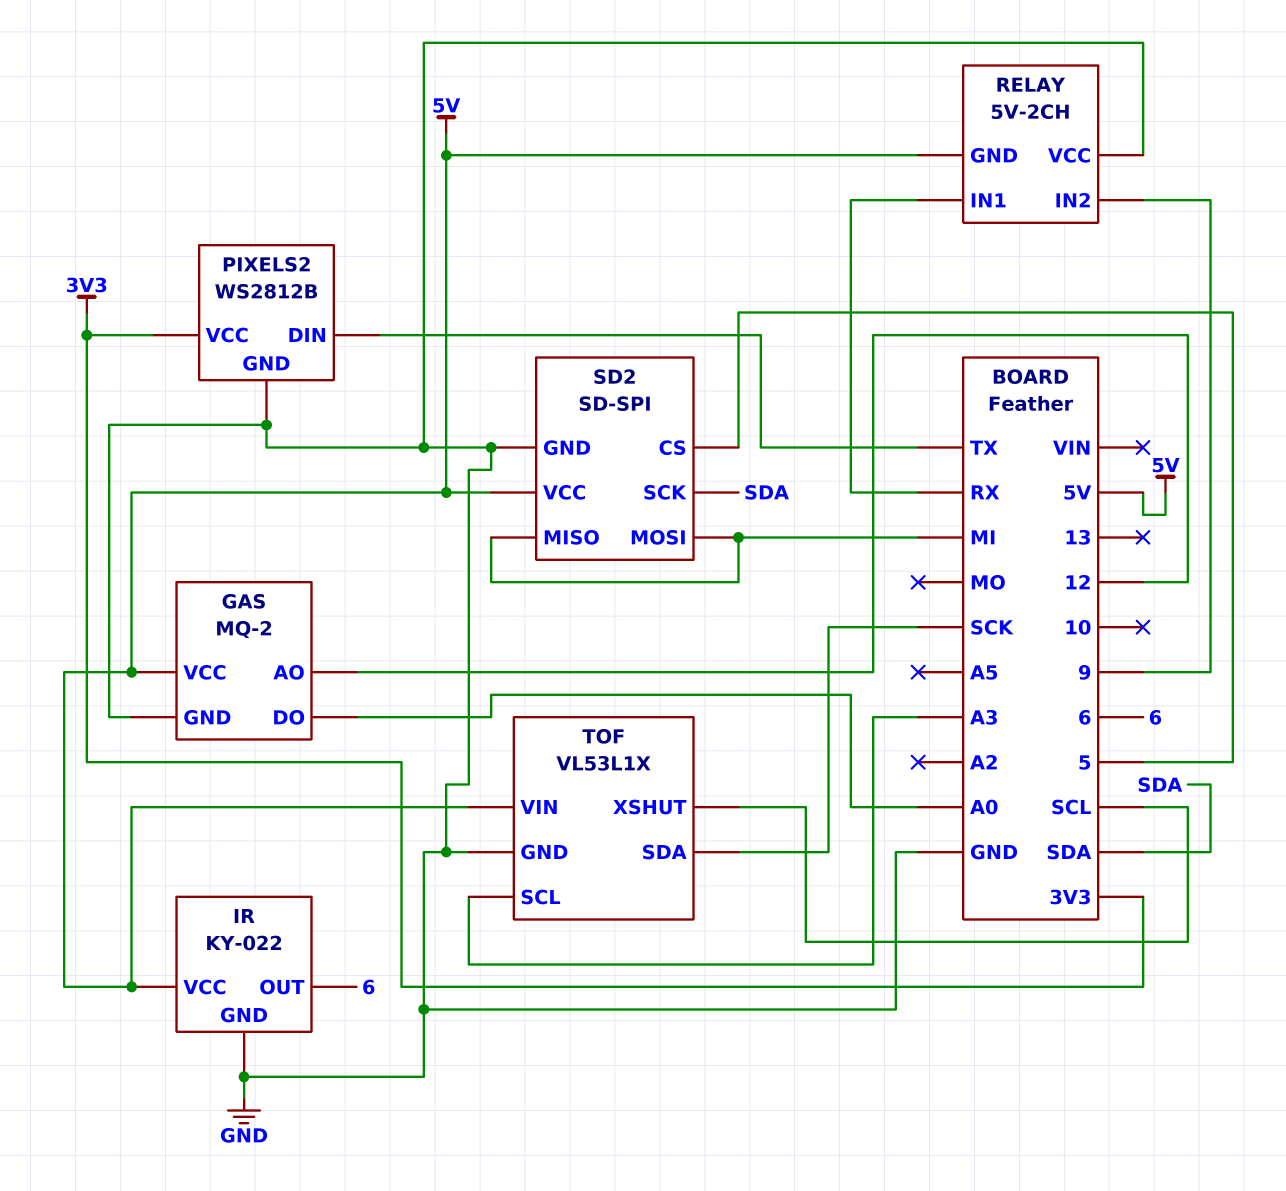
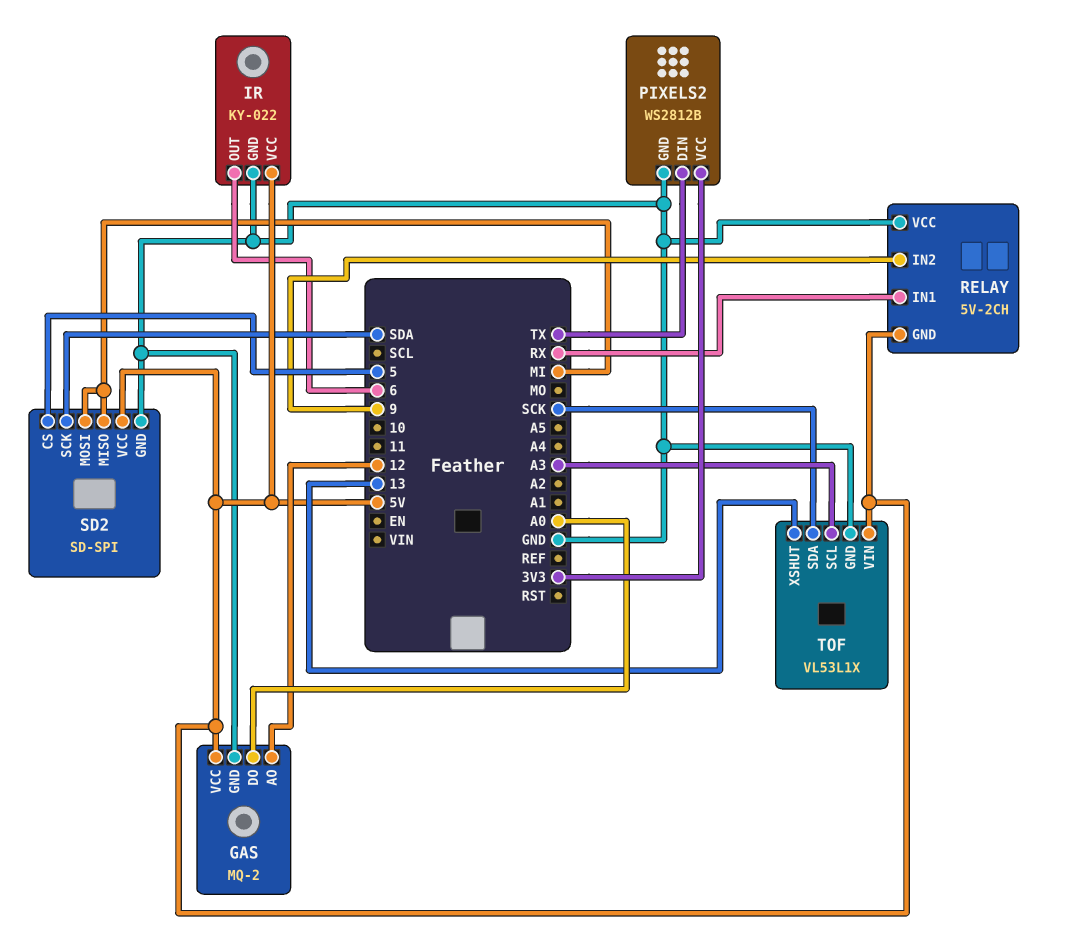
TOF pin XSHUT: SCL -> 13

